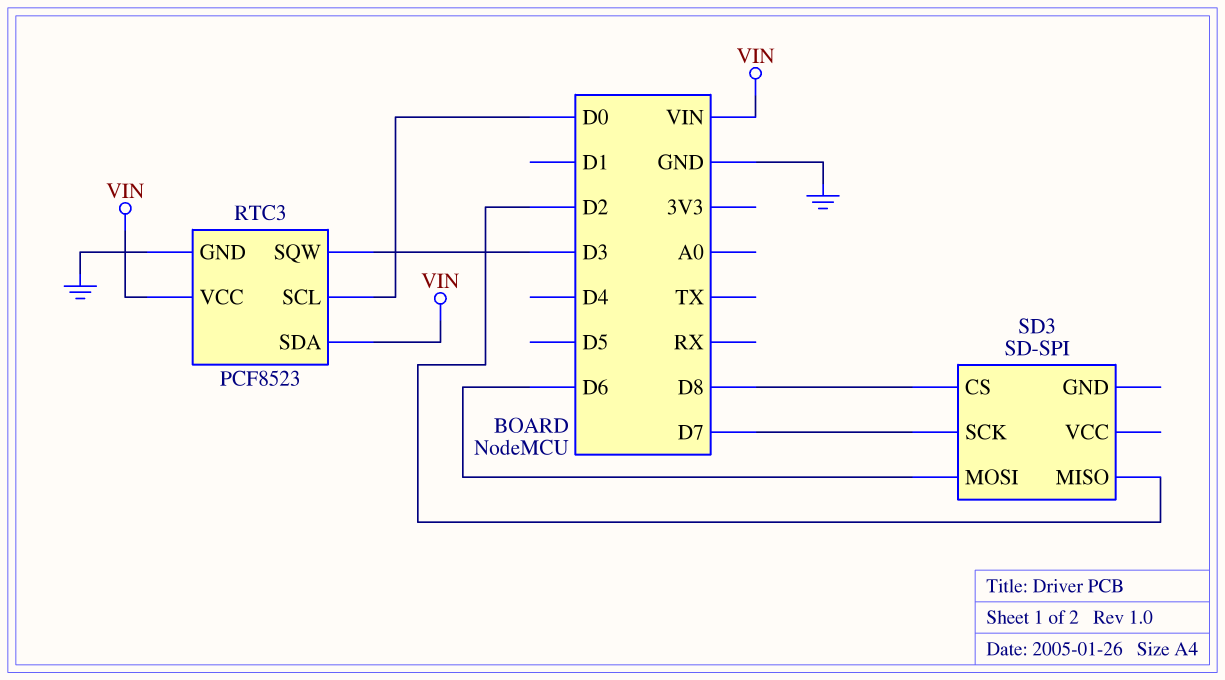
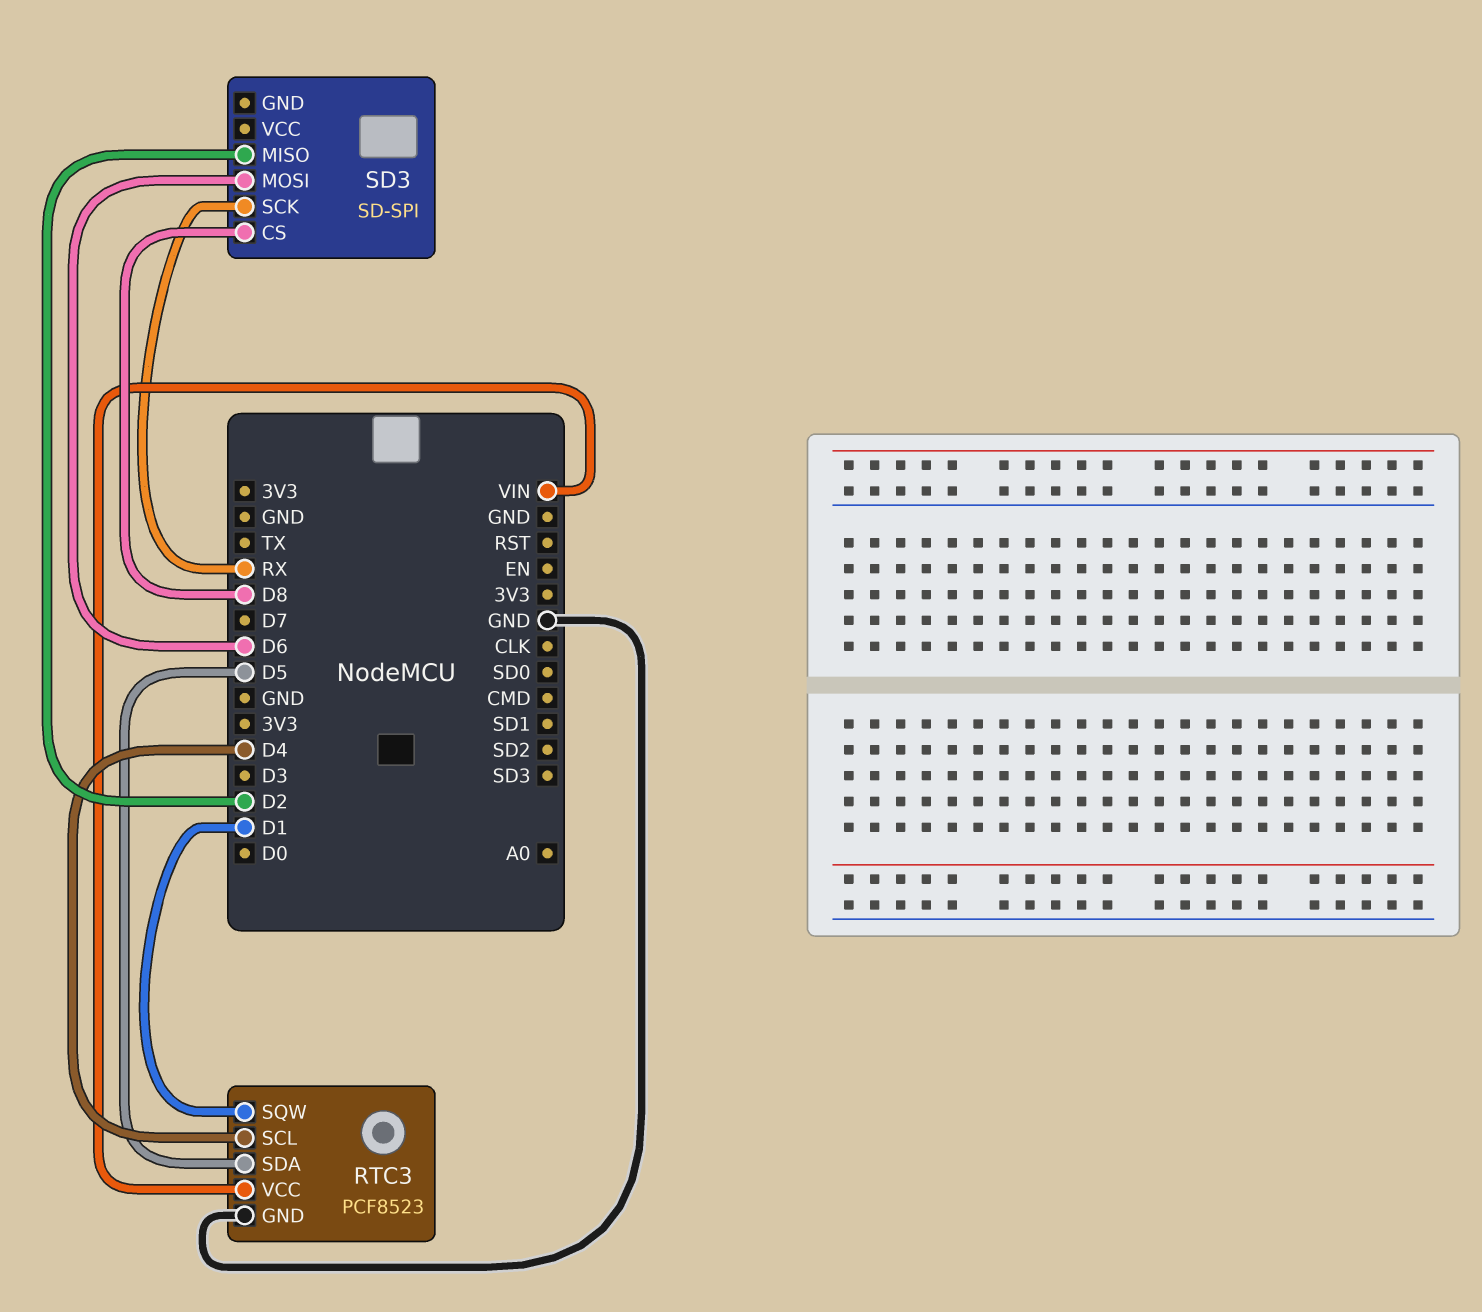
RTC3 pin SCL: D0 -> D4
RTC3 pin SDA: VIN -> D5
RTC3 pin SQW: D3 -> D1
SD3 pin SCK: D7 -> RX

